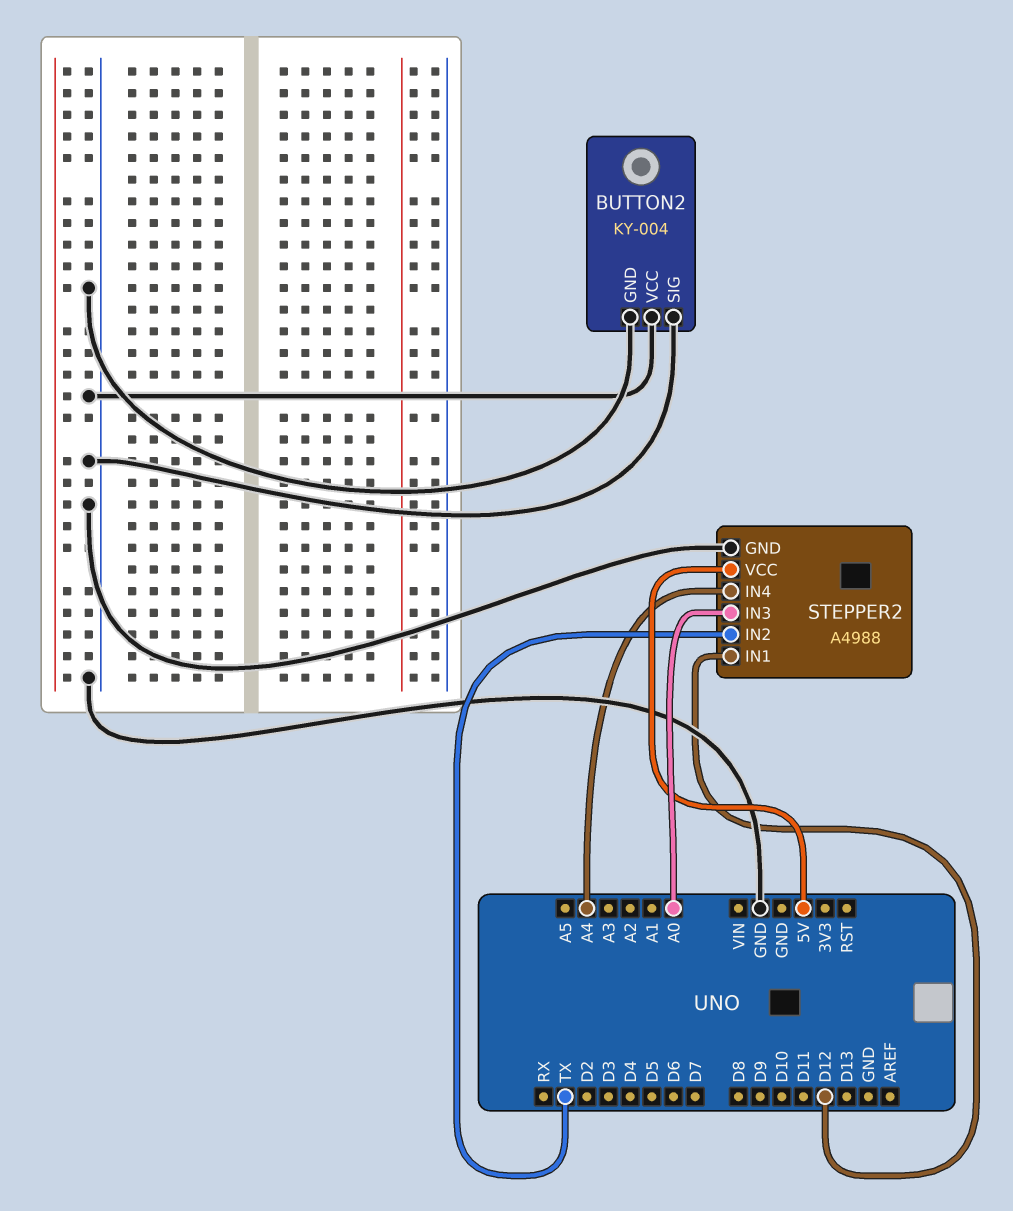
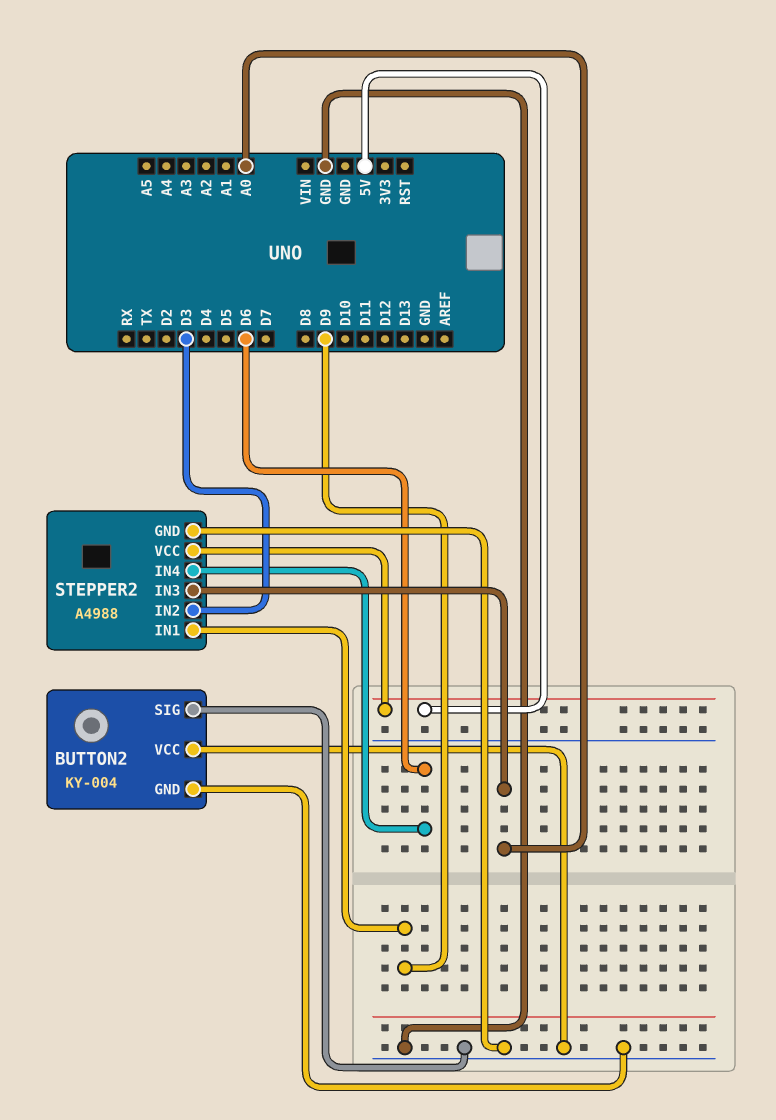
STEPPER2 pin IN1: D12 -> D9
STEPPER2 pin IN2: TX -> D3
STEPPER2 pin IN4: A4 -> D6

